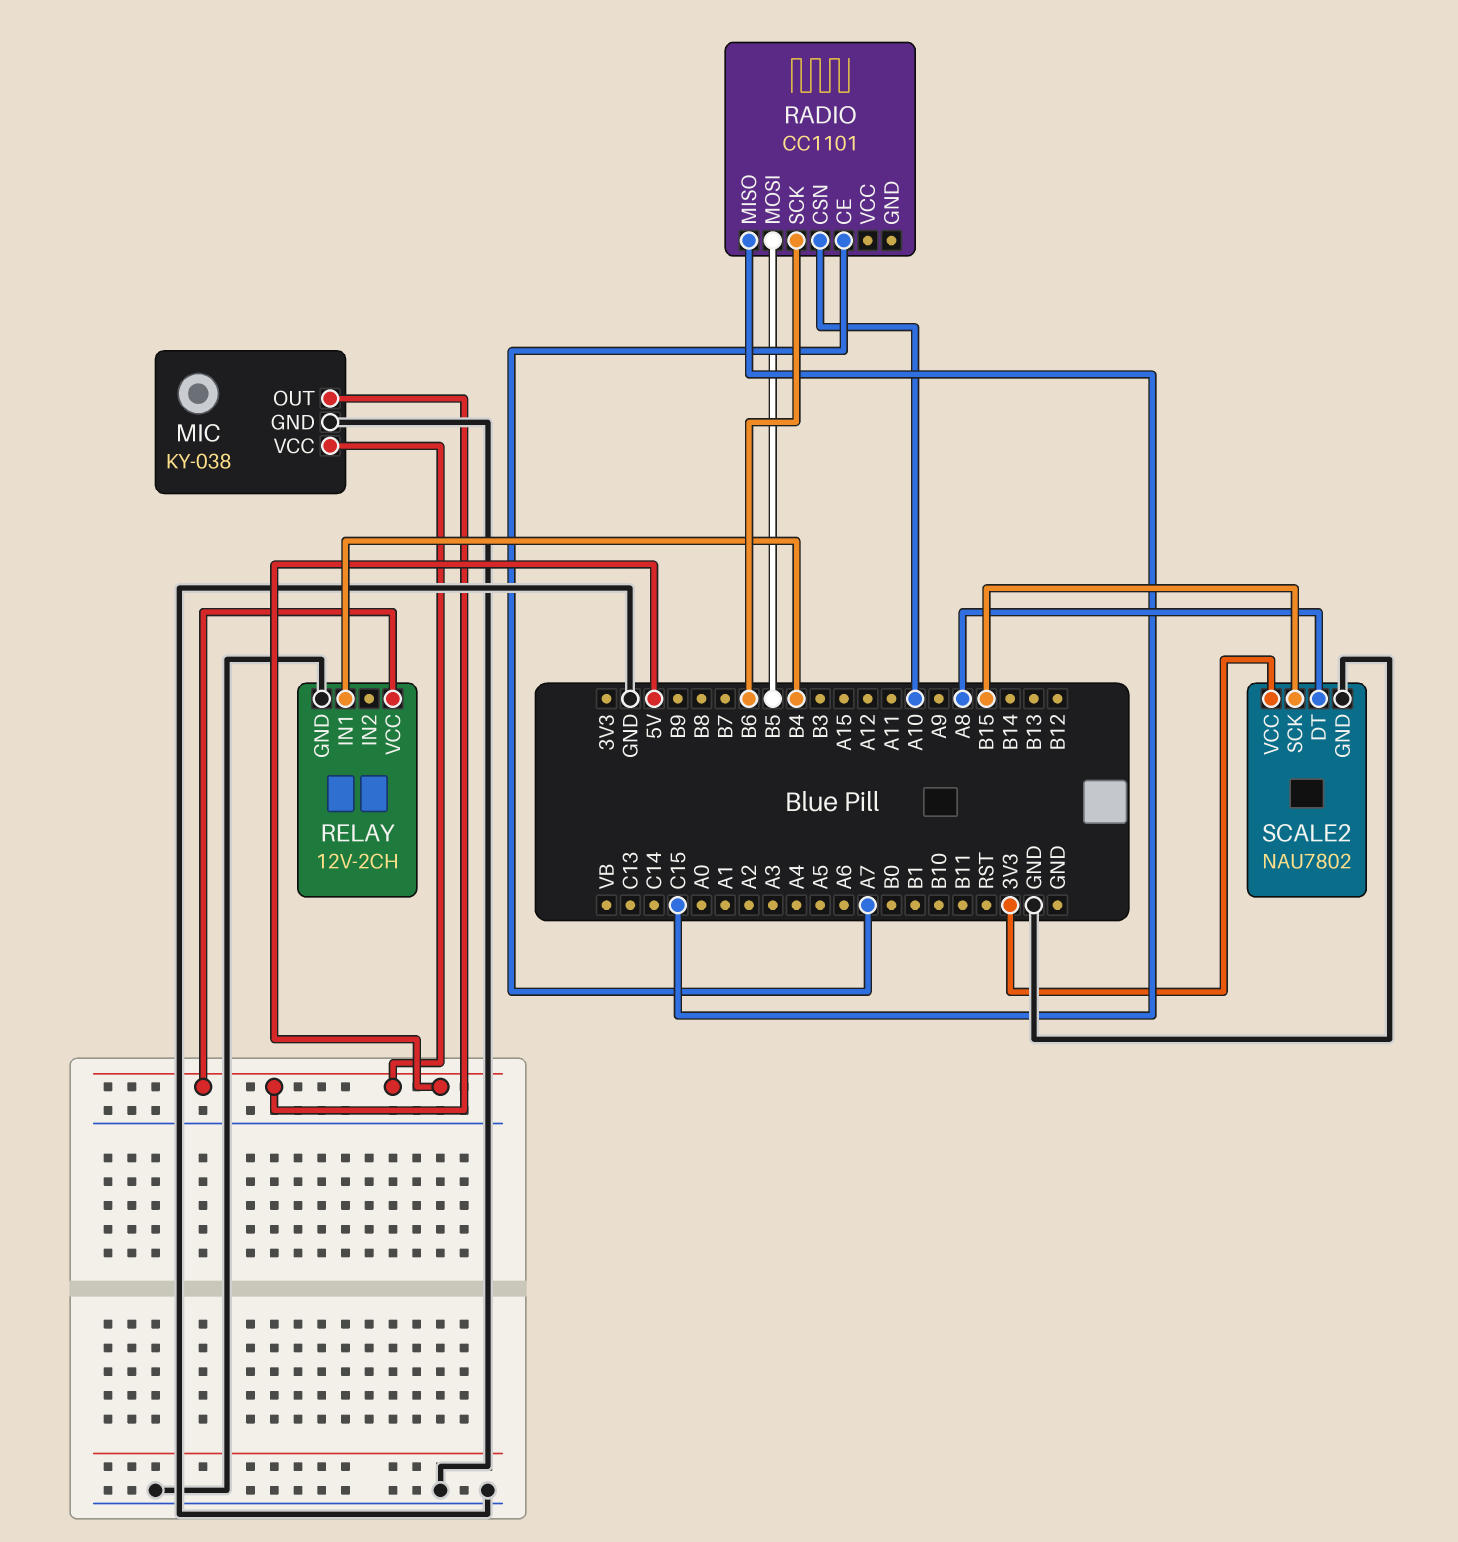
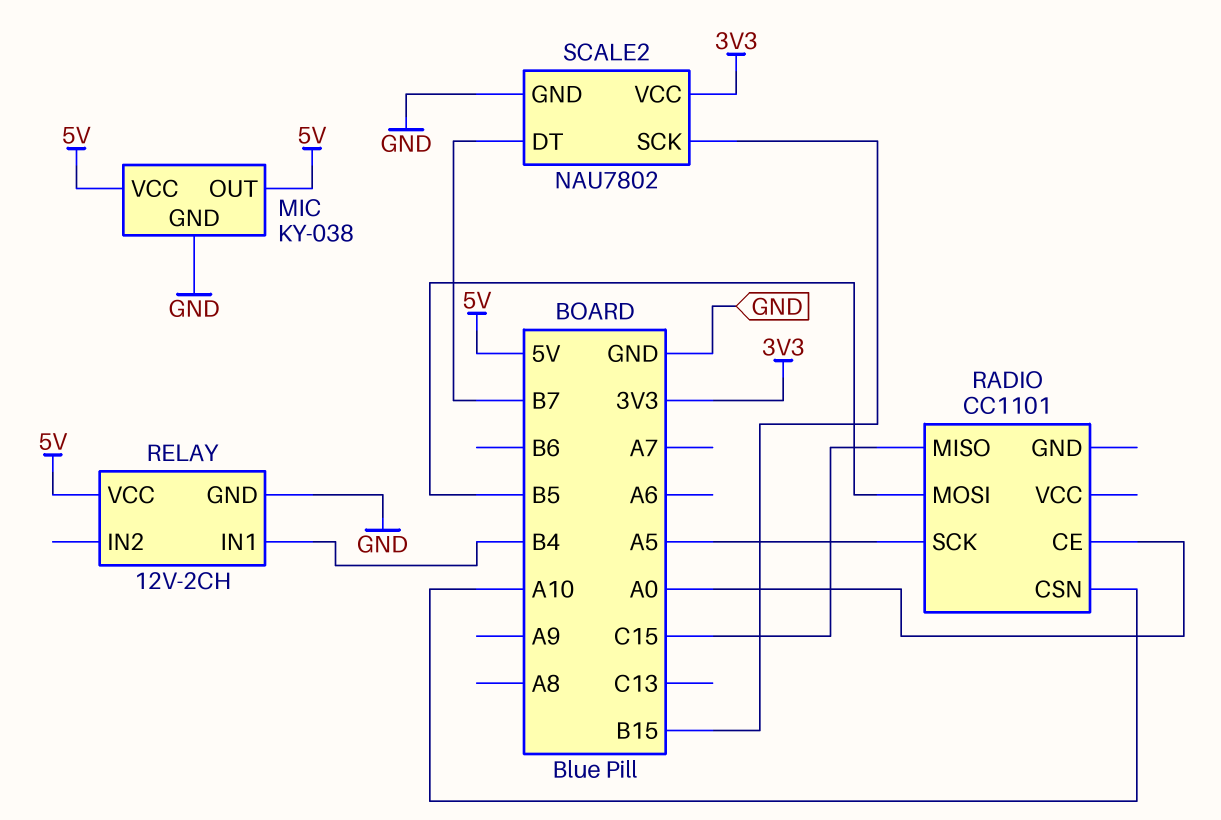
RADIO pin CE: A7 -> A0
RADIO pin SCK: B6 -> A5
SCALE2 pin DT: A8 -> B7

